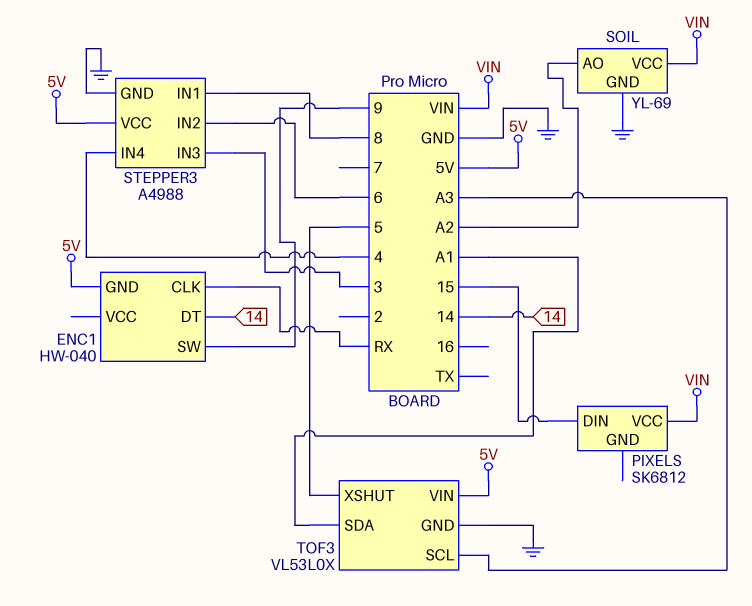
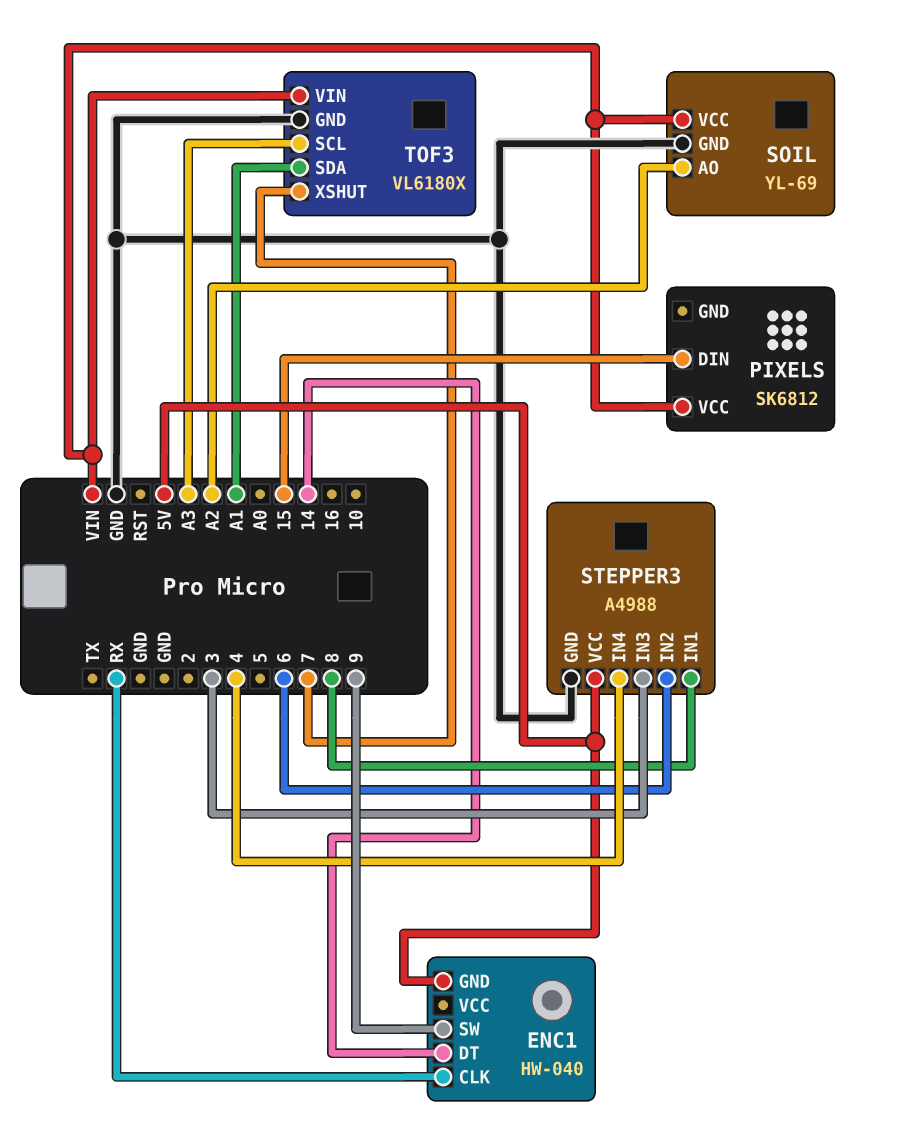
TOF3: VL53L0X -> VL6180X
TOF3 pin VIN: 5V -> VIN
TOF3 pin XSHUT: 5 -> 7

